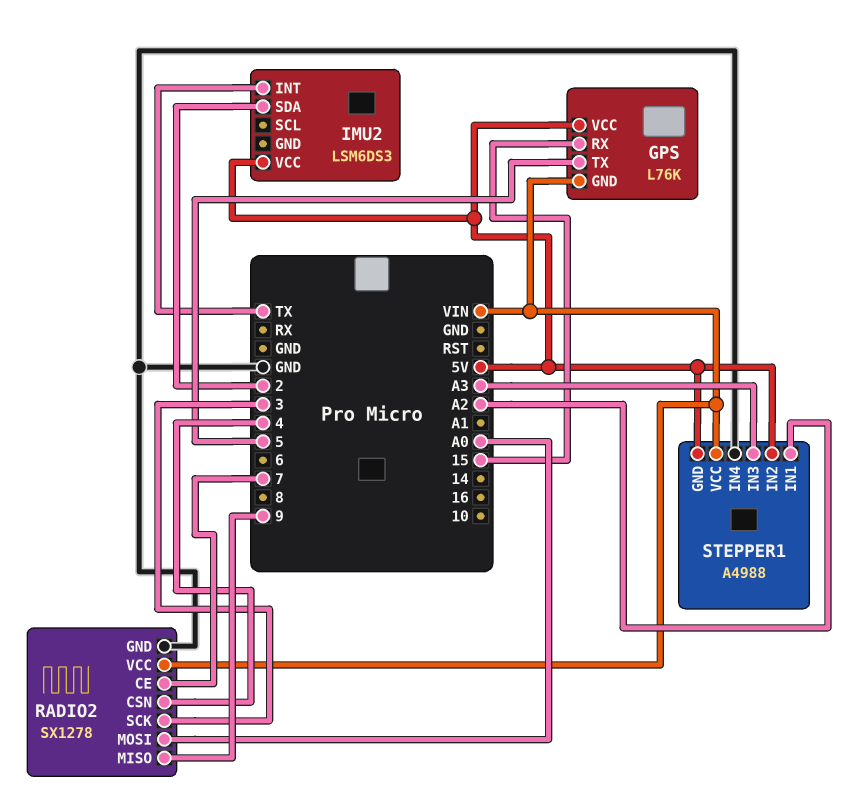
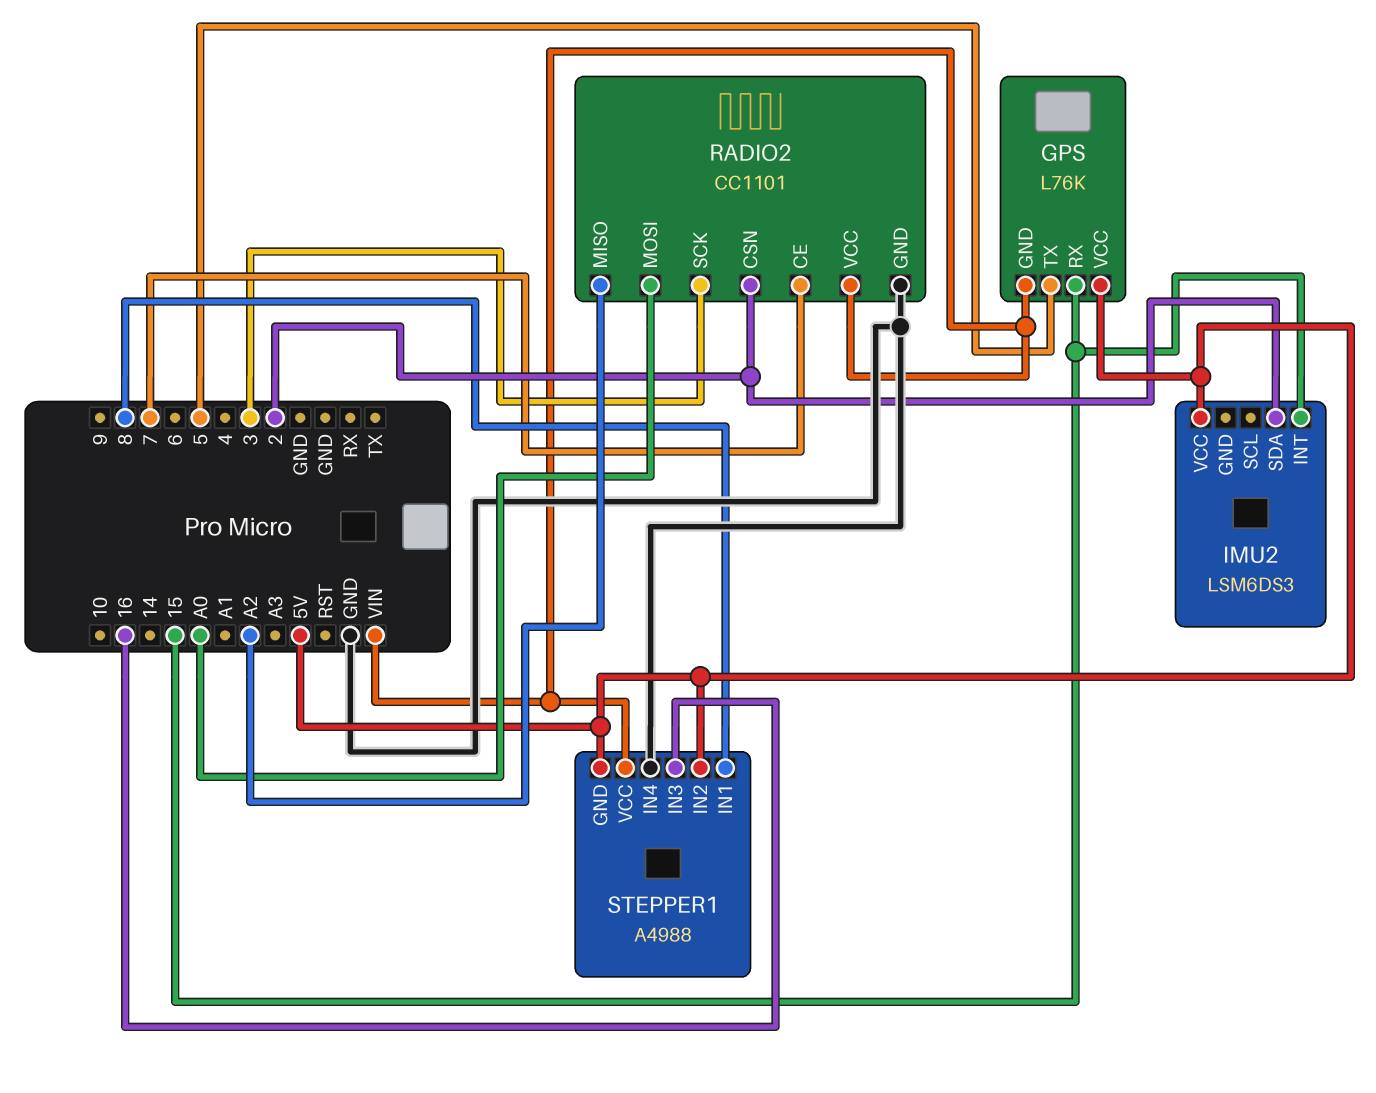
IMU2 pin INT: TX -> 15
RADIO2: SX1278 -> CC1101
RADIO2 pin CSN: 4 -> 2
RADIO2 pin MISO: 9 -> A2
STEPPER1 pin IN1: A2 -> 8
STEPPER1 pin IN3: A3 -> 16

